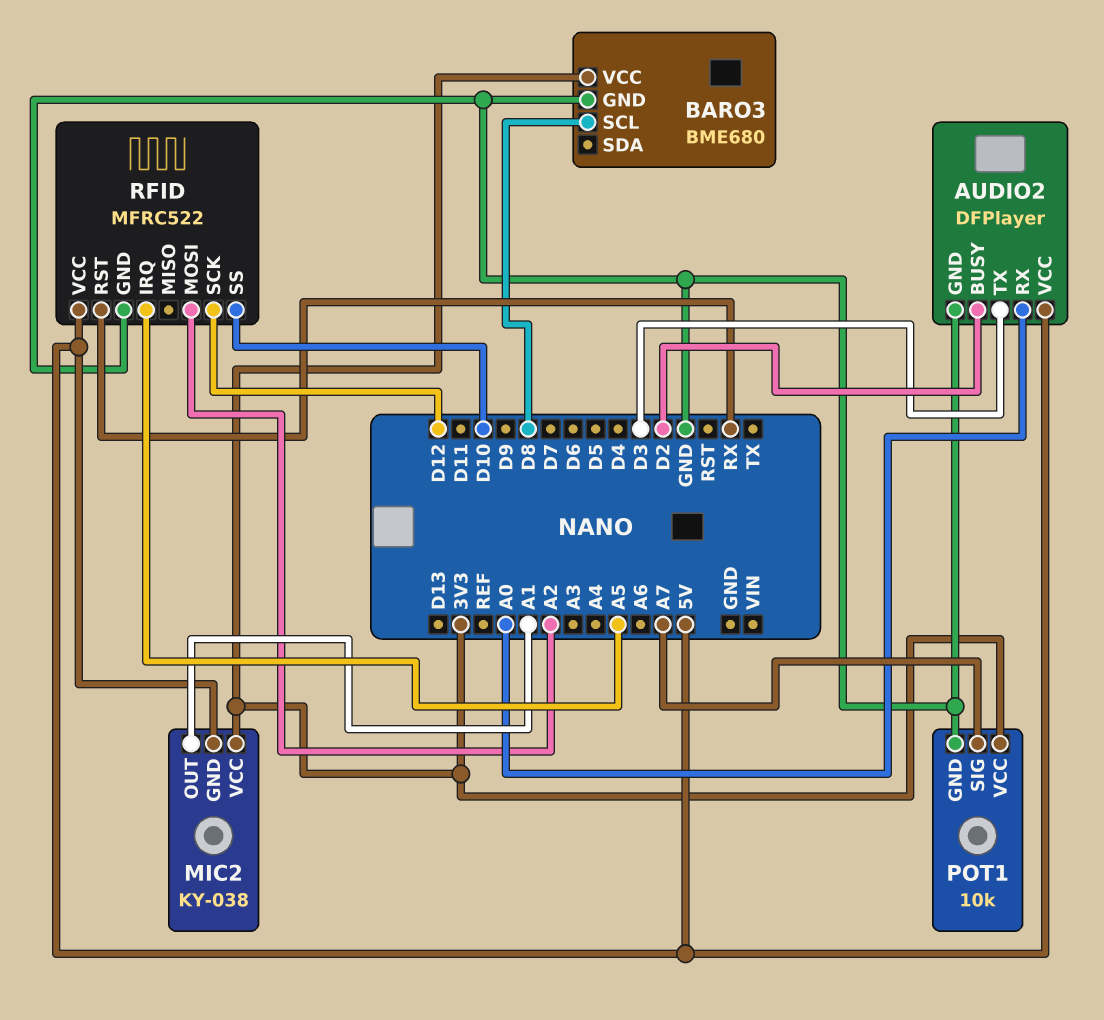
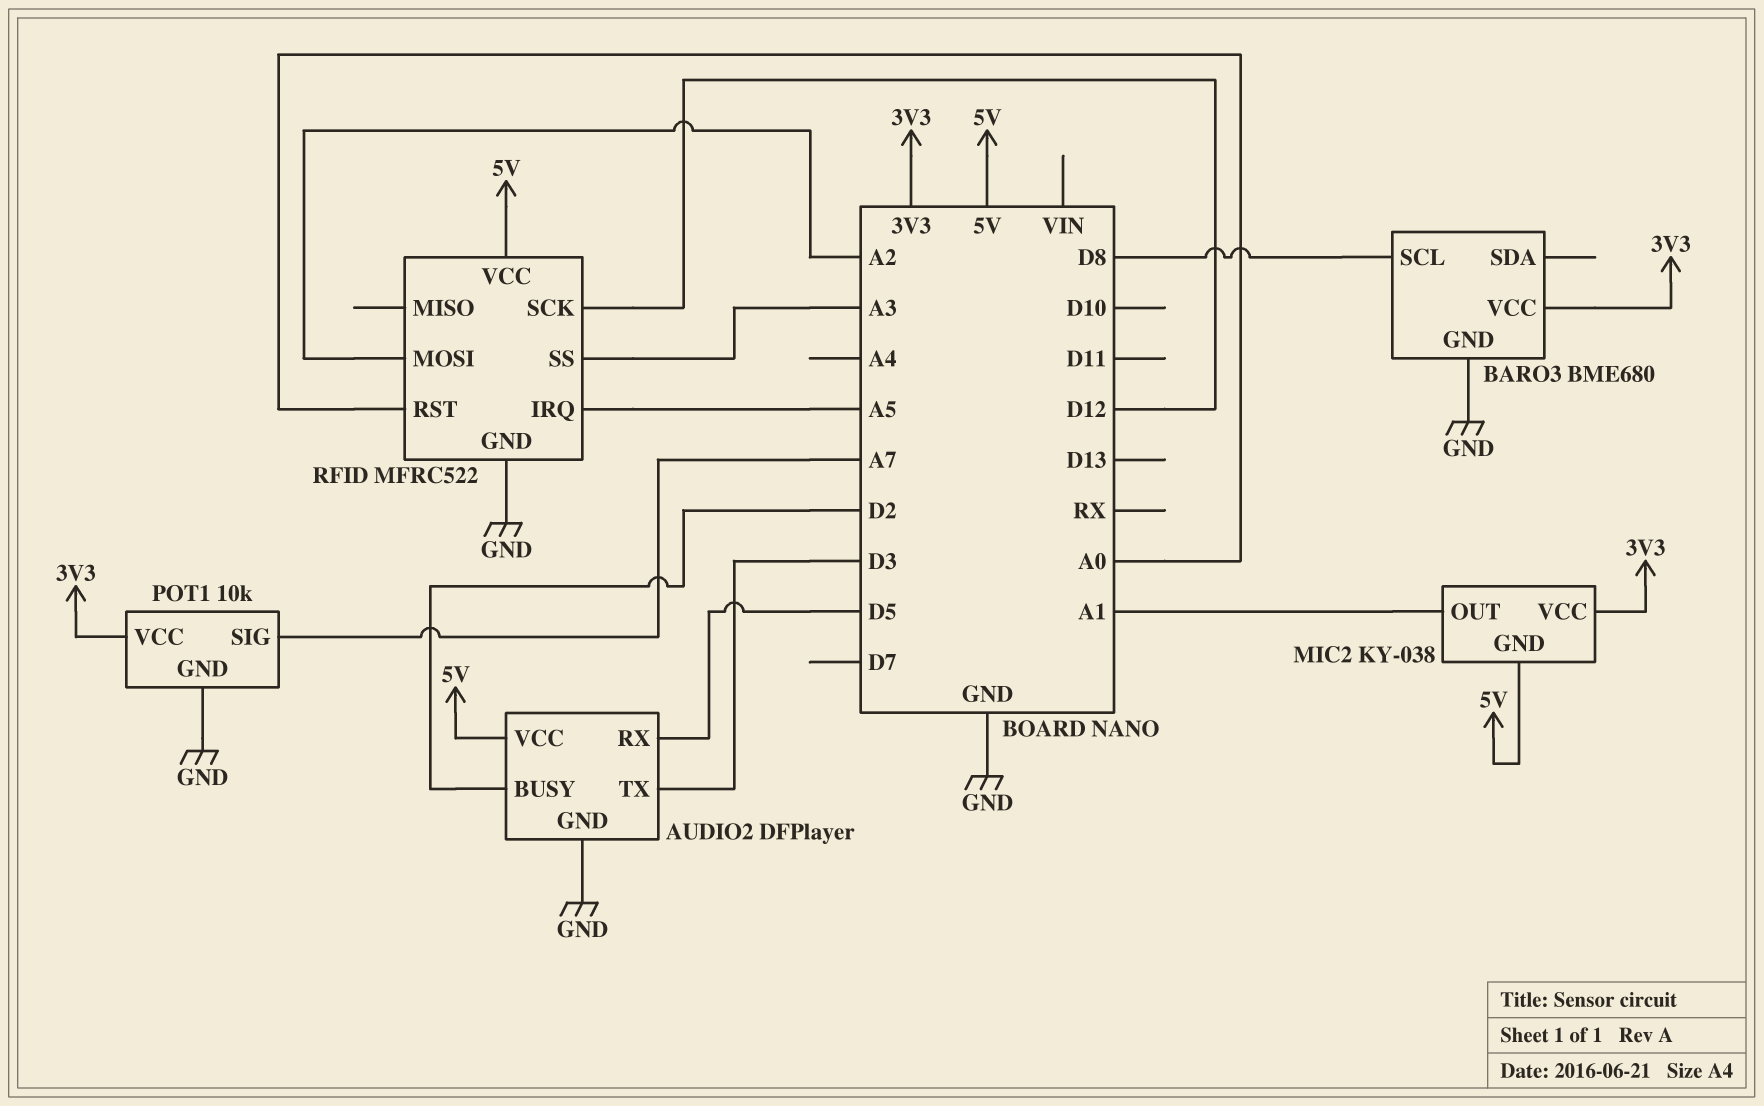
AUDIO2 pin RX: A0 -> D5
RFID pin RST: RX -> A0
RFID pin SS: D10 -> A3

